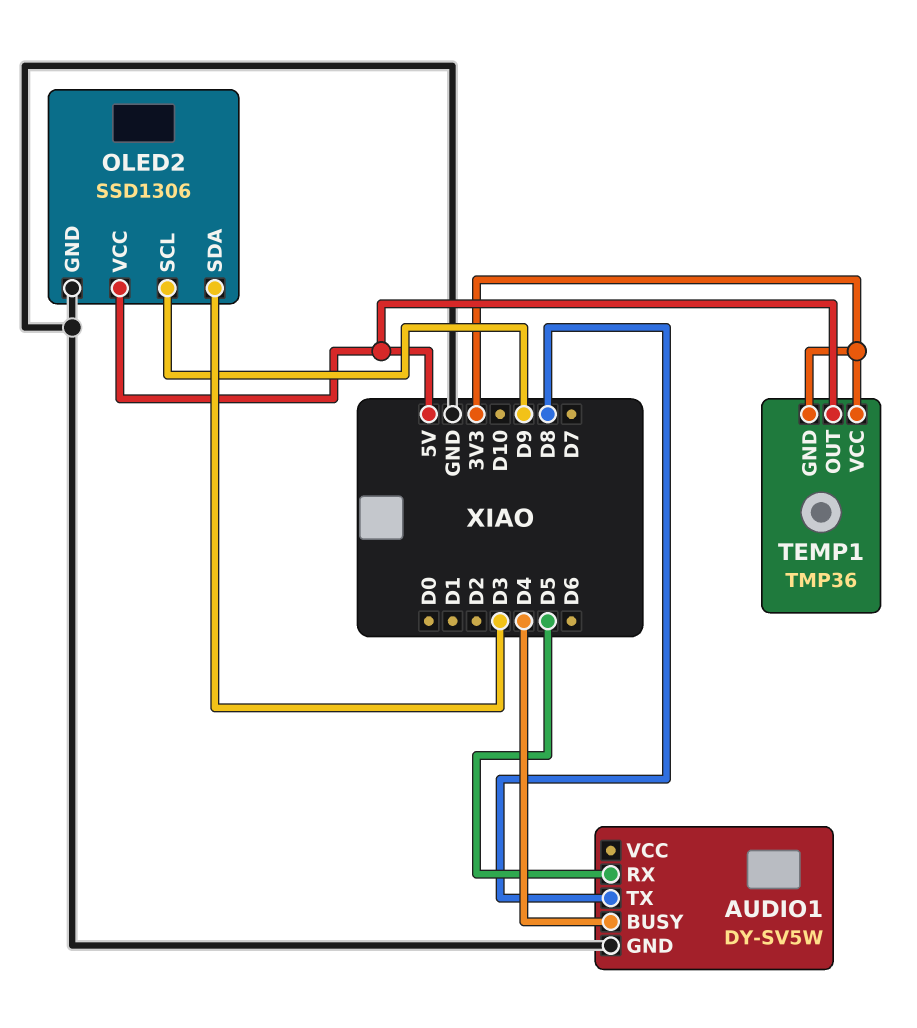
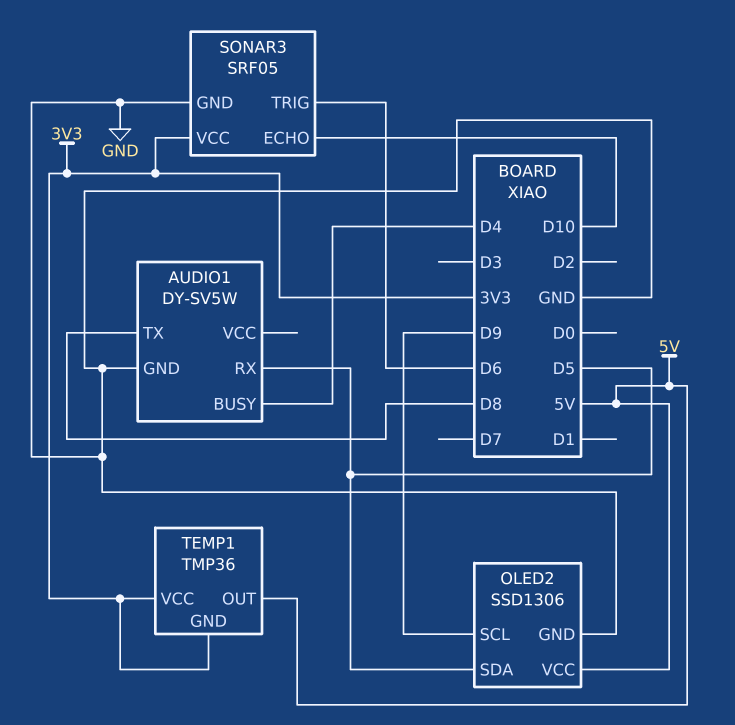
OLED2 pin SDA: D3 -> D5
SONAR3: none -> SRF05
SONAR3 pin ECHO: none -> D10
SONAR3 pin GND: none -> GND
SONAR3 pin TRIG: none -> D6
SONAR3 pin VCC: none -> 3V3

